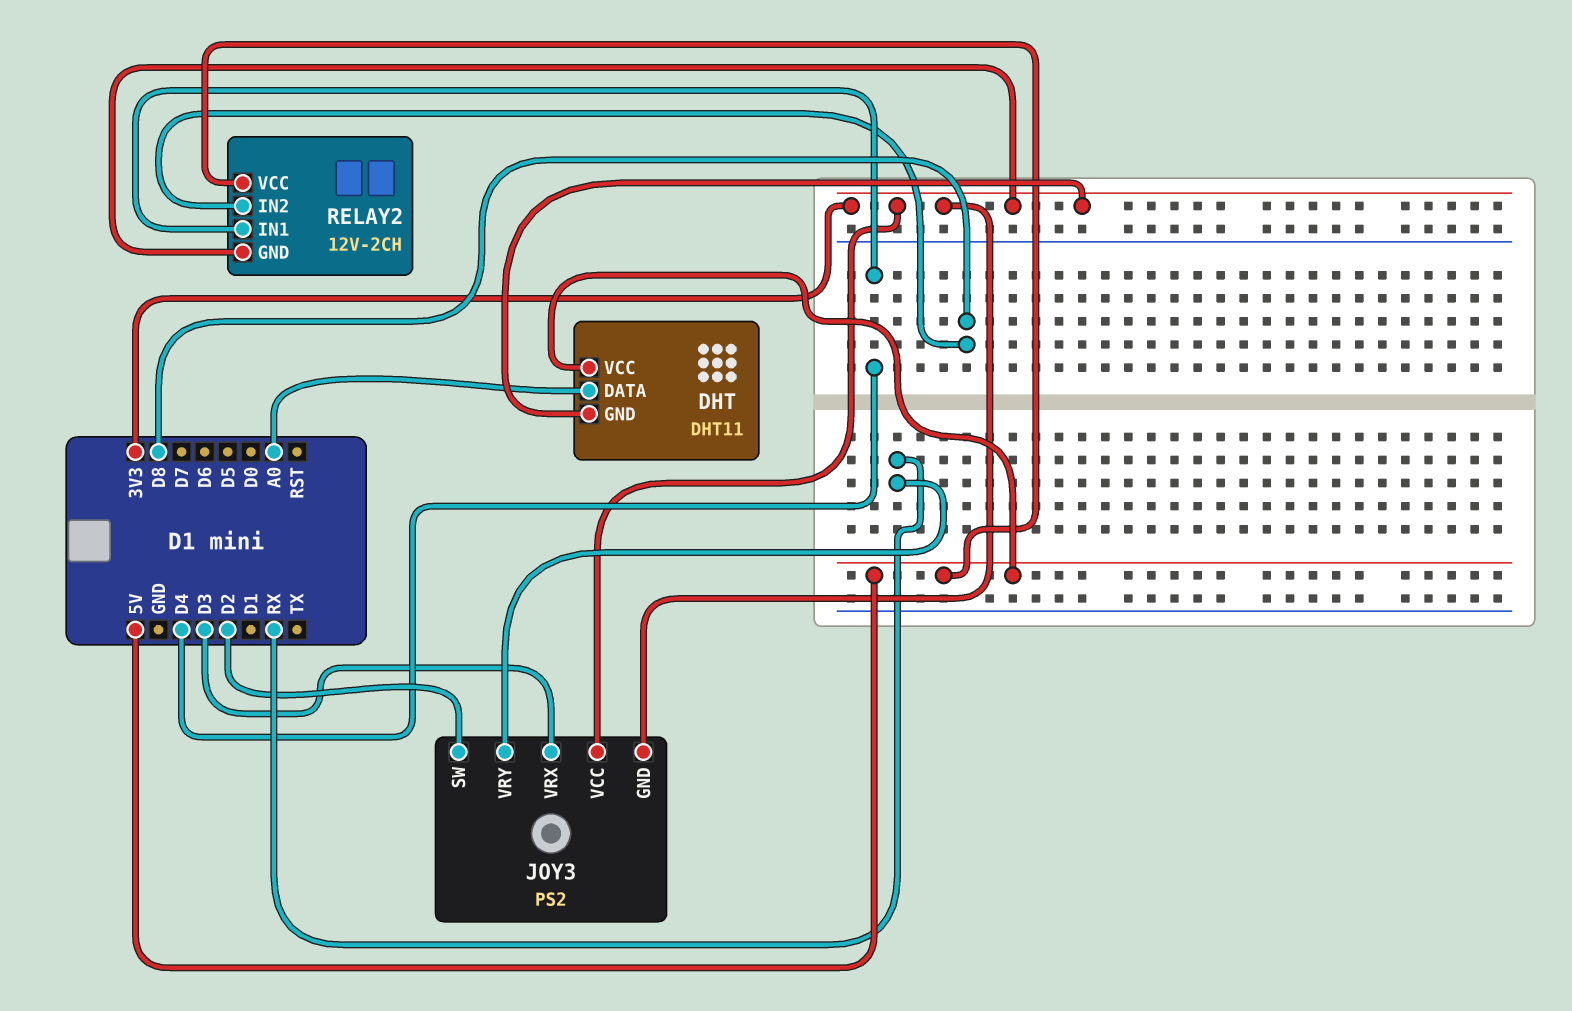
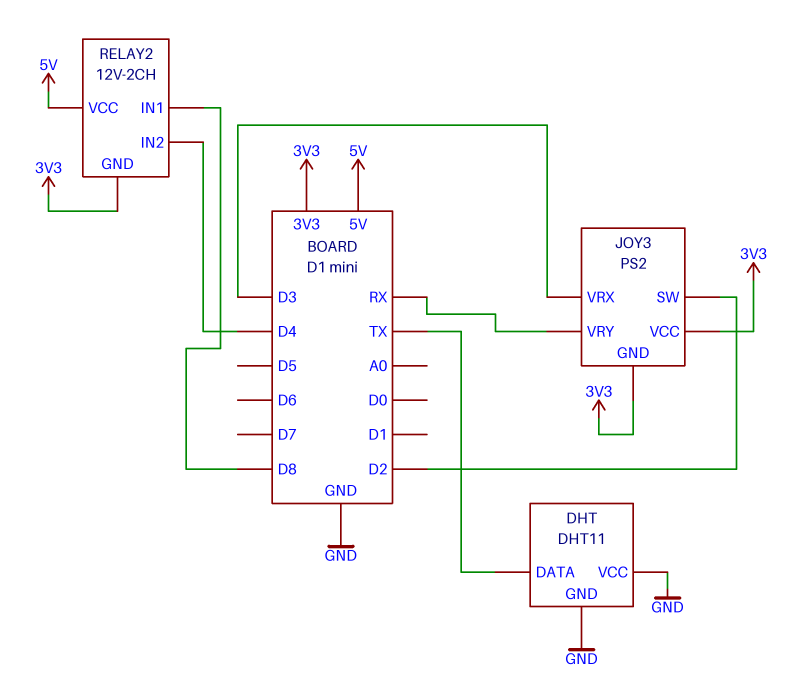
DHT pin DATA: A0 -> TX
DHT pin GND: 3V3 -> GND
DHT pin VCC: 5V -> GND
RELAY2 pin IN1: D4 -> D8
RELAY2 pin IN2: D8 -> D4

